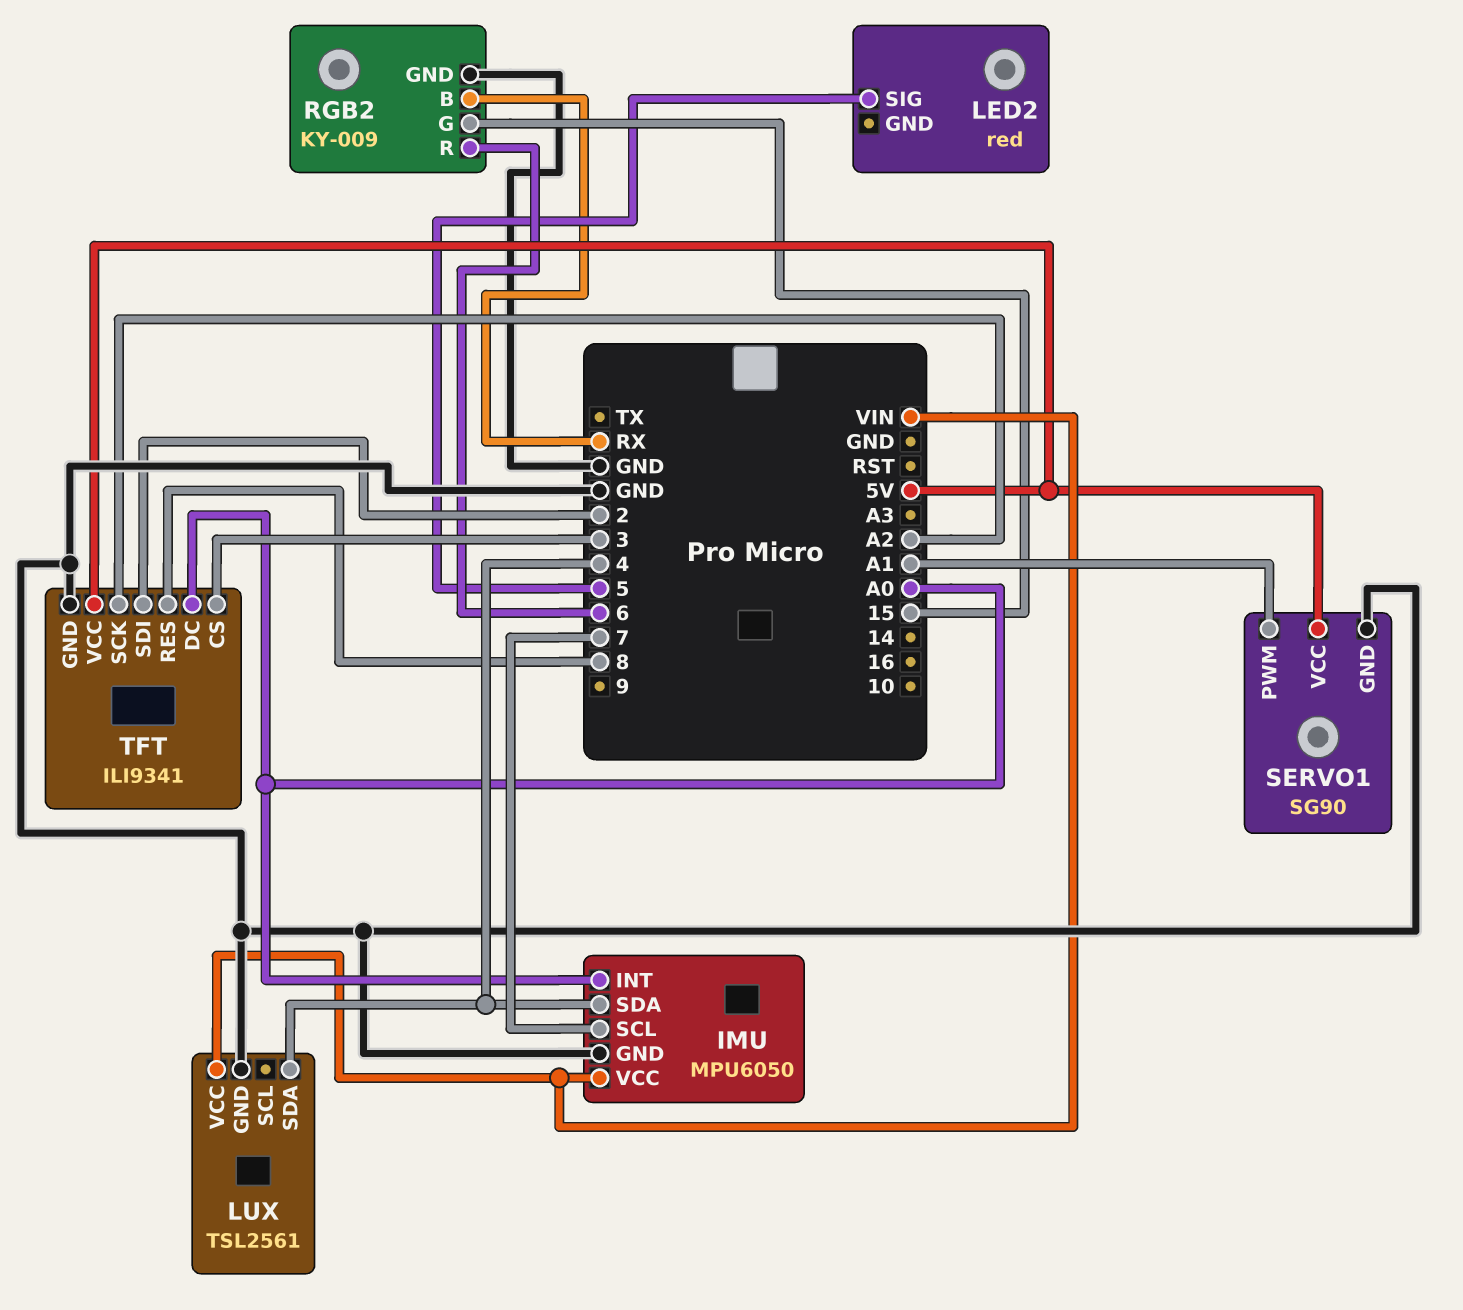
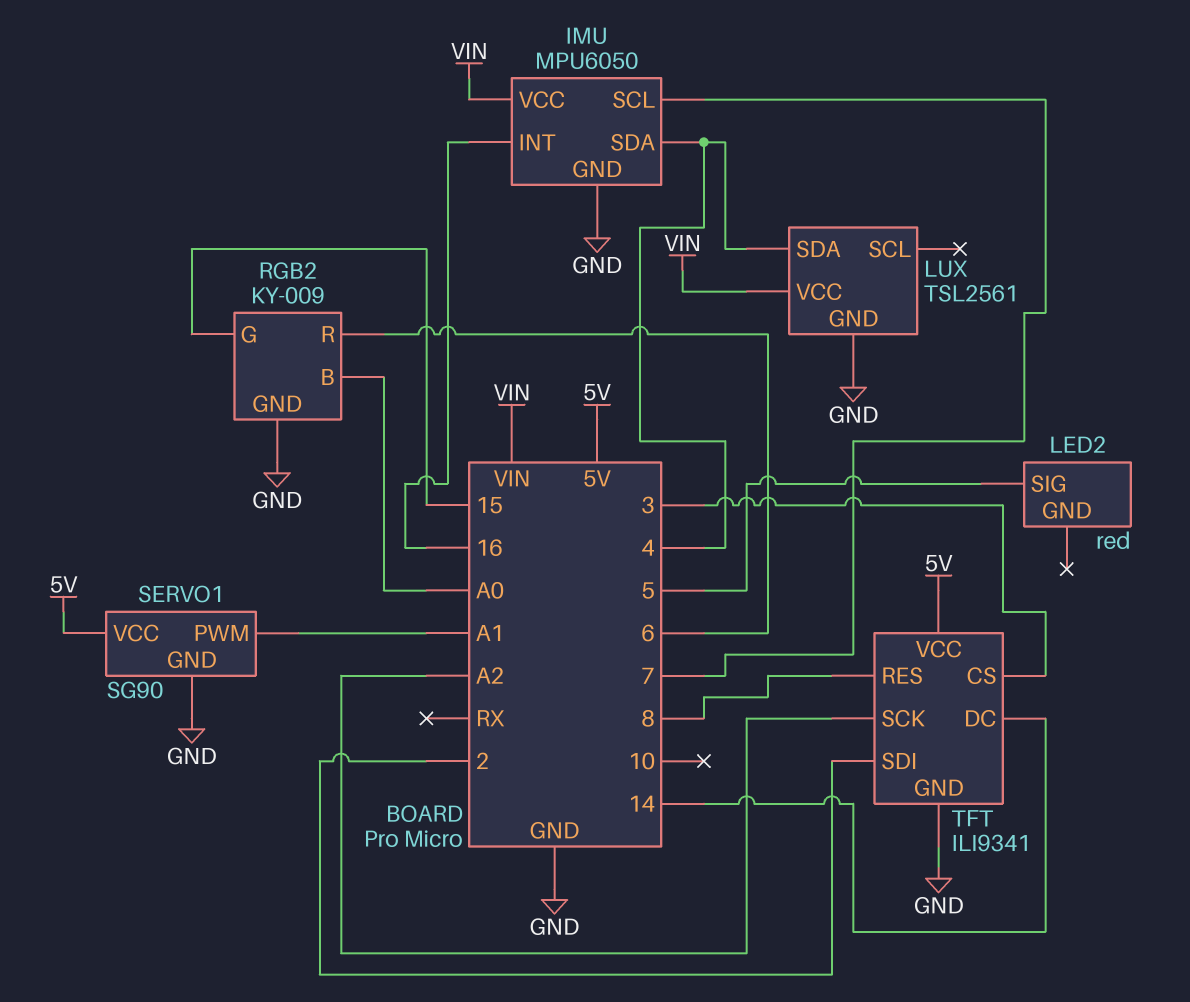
IMU pin INT: A0 -> 16
RGB2 pin B: RX -> A0
TFT pin DC: A0 -> 14

